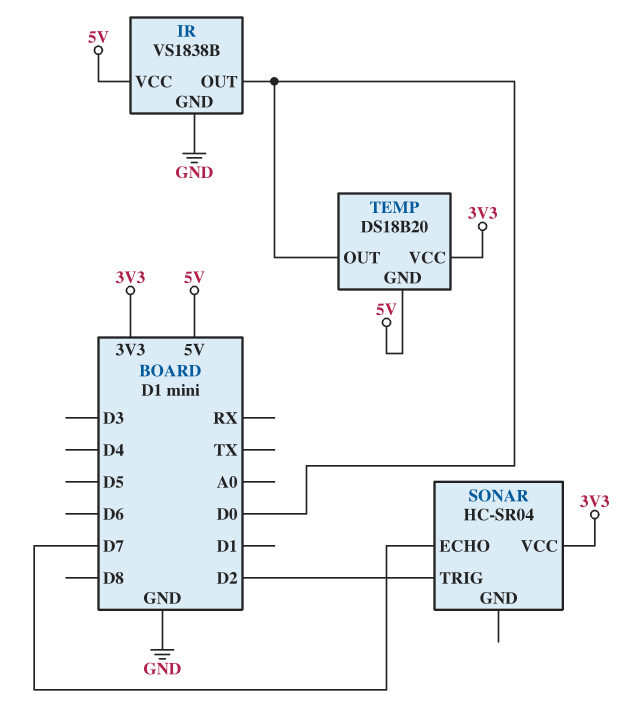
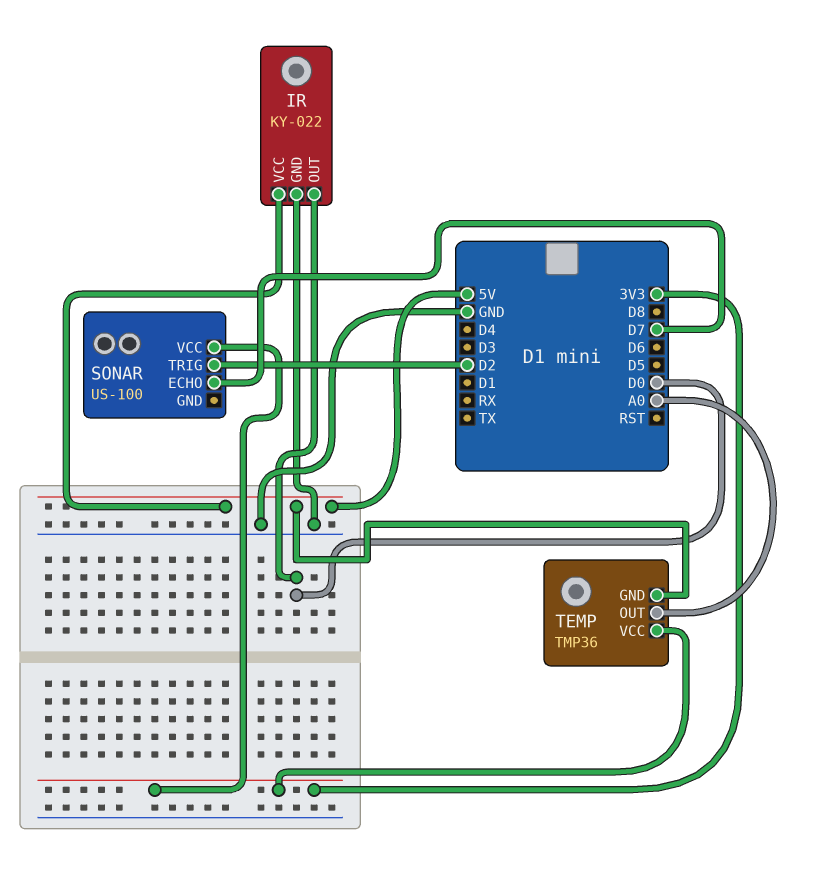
IR: VS1838B -> KY-022
SONAR: HC-SR04 -> US-100
TEMP: DS18B20 -> TMP36
TEMP pin OUT: D0 -> A0

